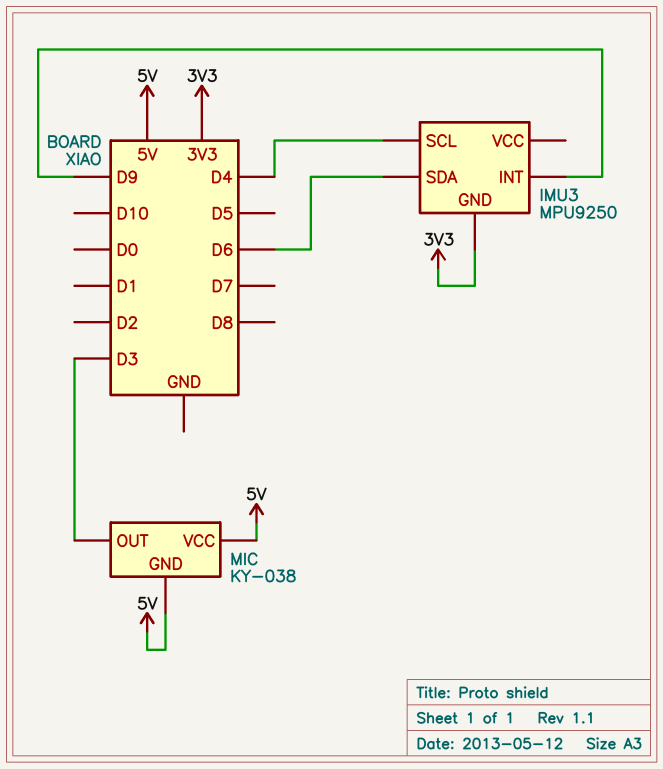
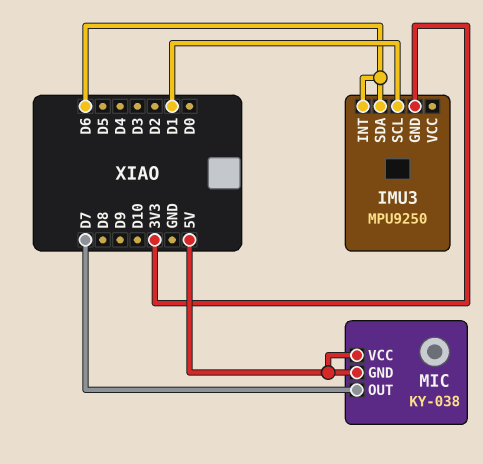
IMU3 pin INT: D9 -> D6
IMU3 pin SCL: D4 -> D1
MIC pin OUT: D3 -> D7

